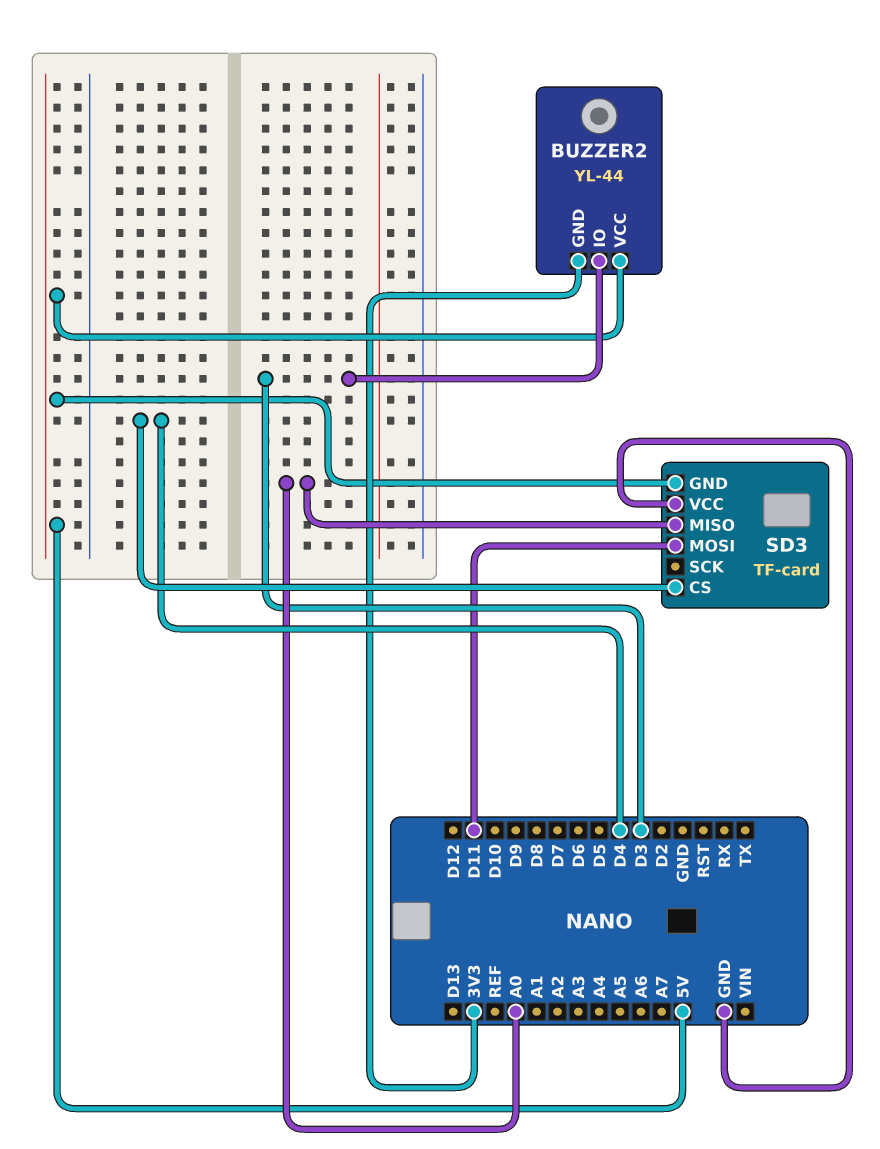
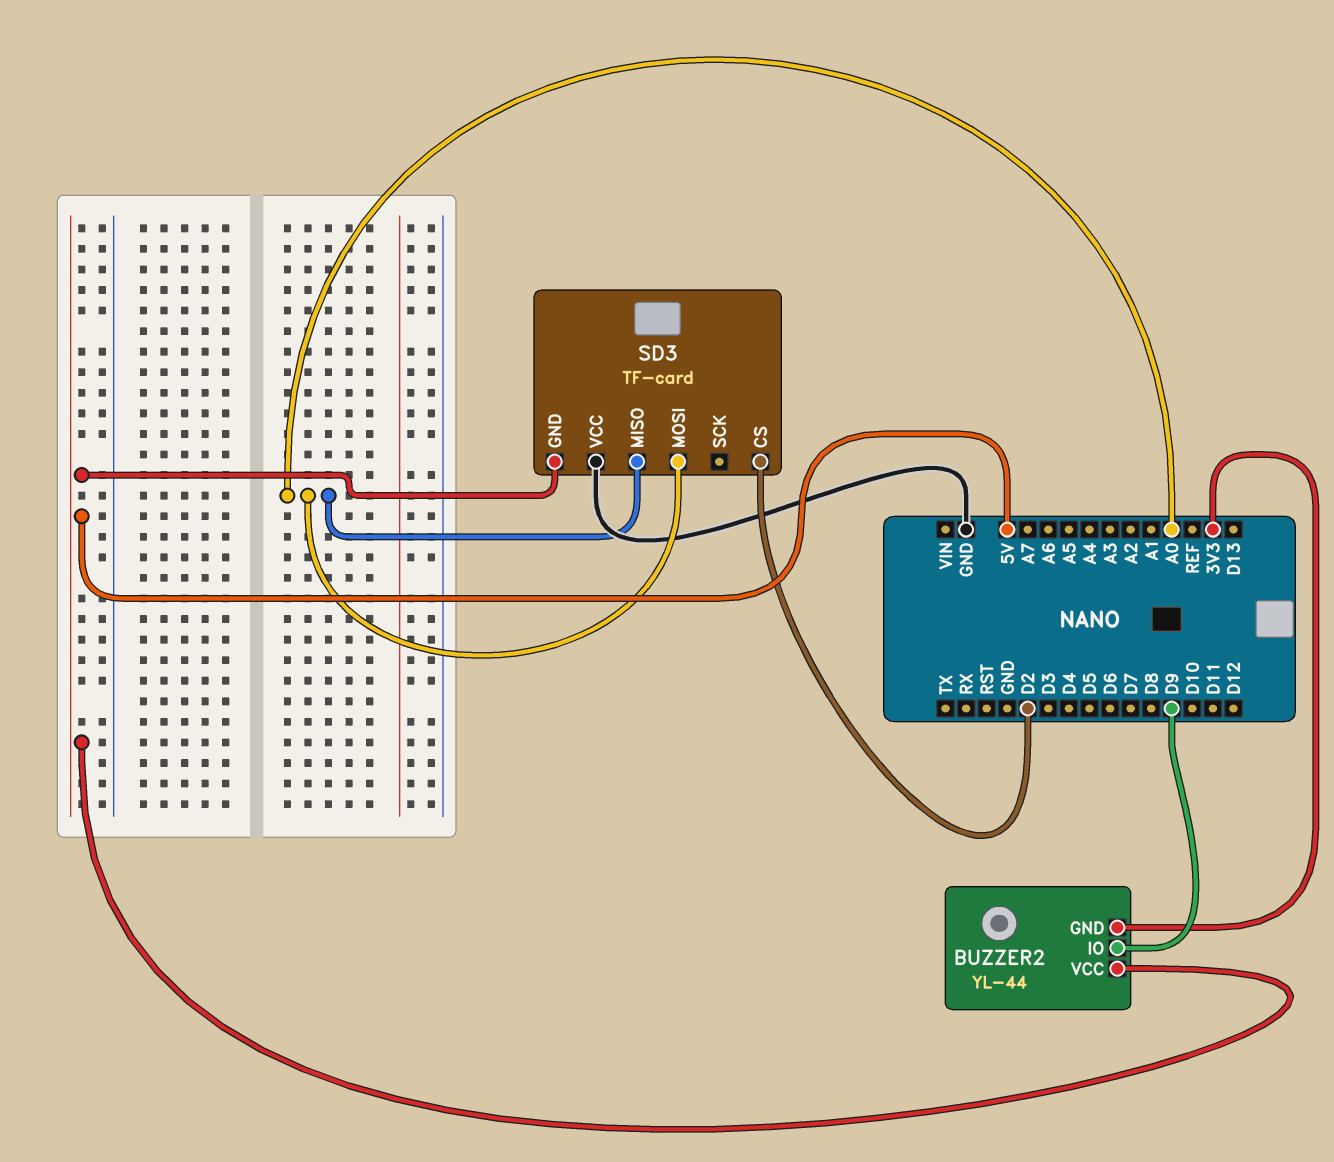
BUZZER2 pin IO: D3 -> D9
SD3 pin CS: D4 -> D2
SD3 pin MOSI: D11 -> A0

